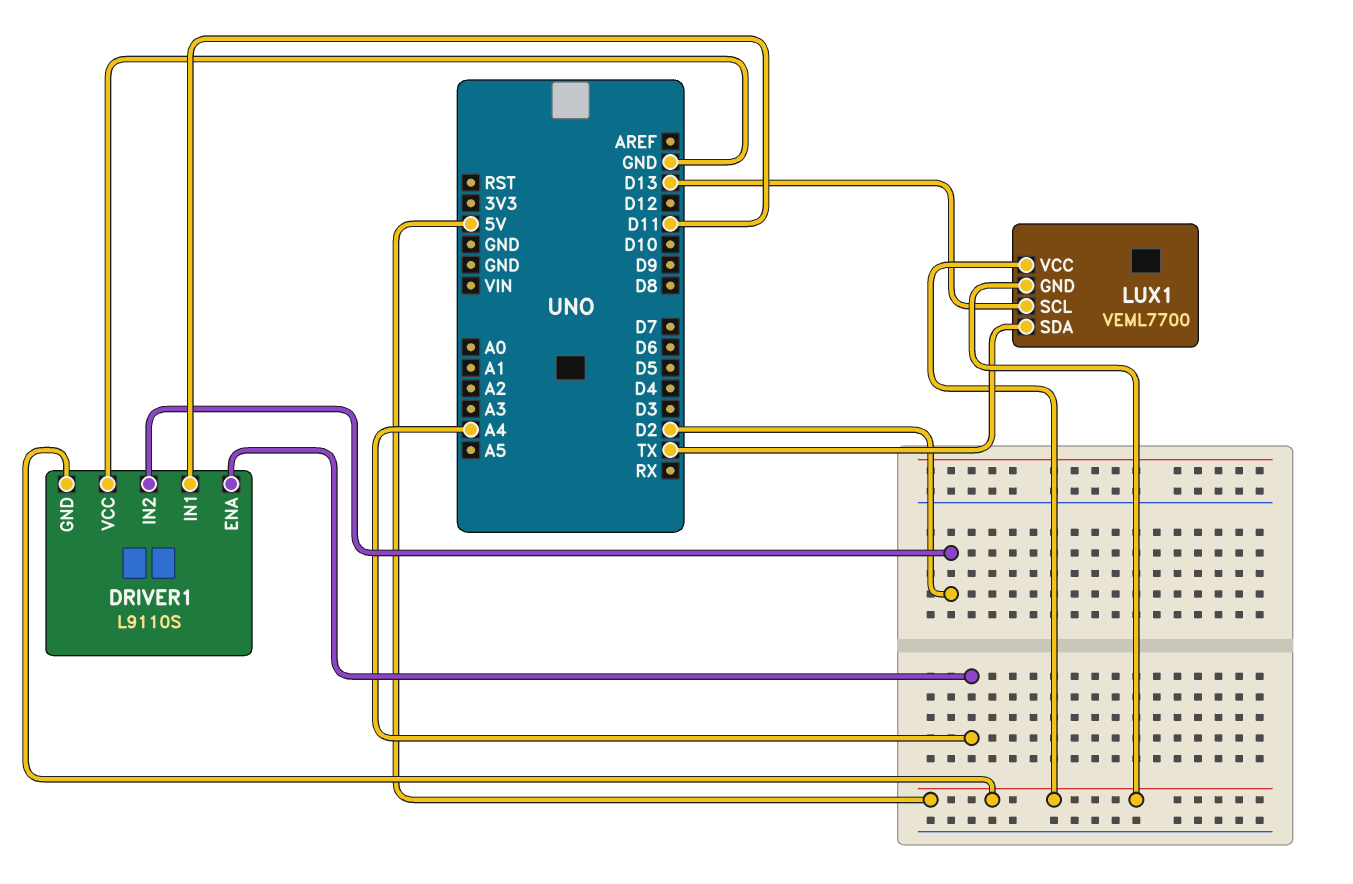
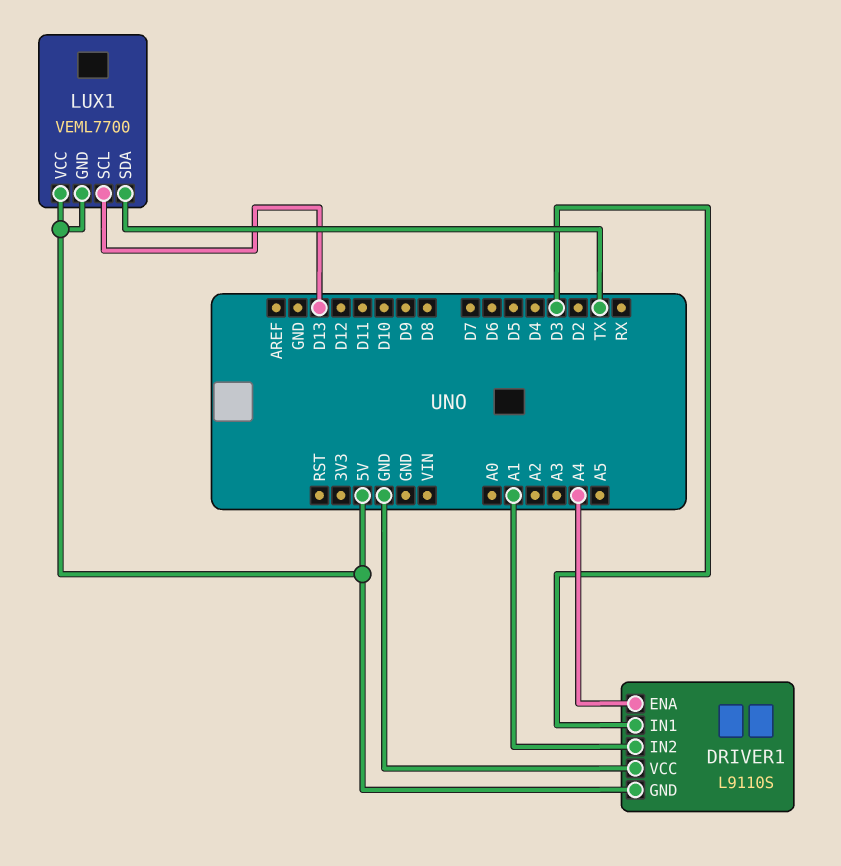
DRIVER1 pin IN1: D11 -> D3
DRIVER1 pin IN2: D2 -> A1

